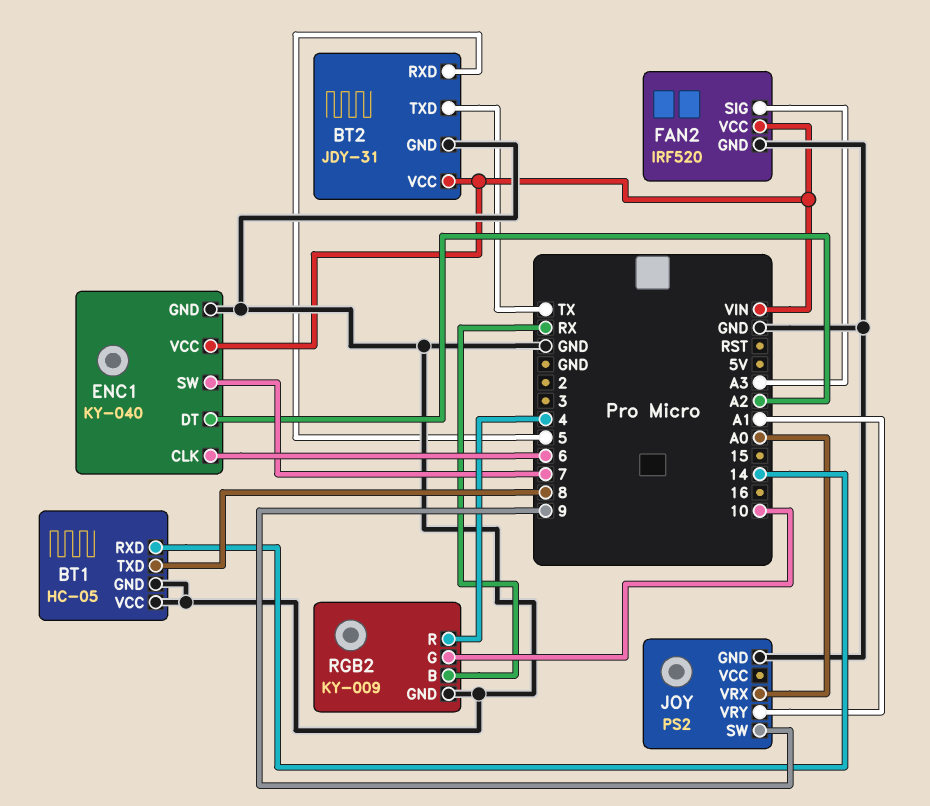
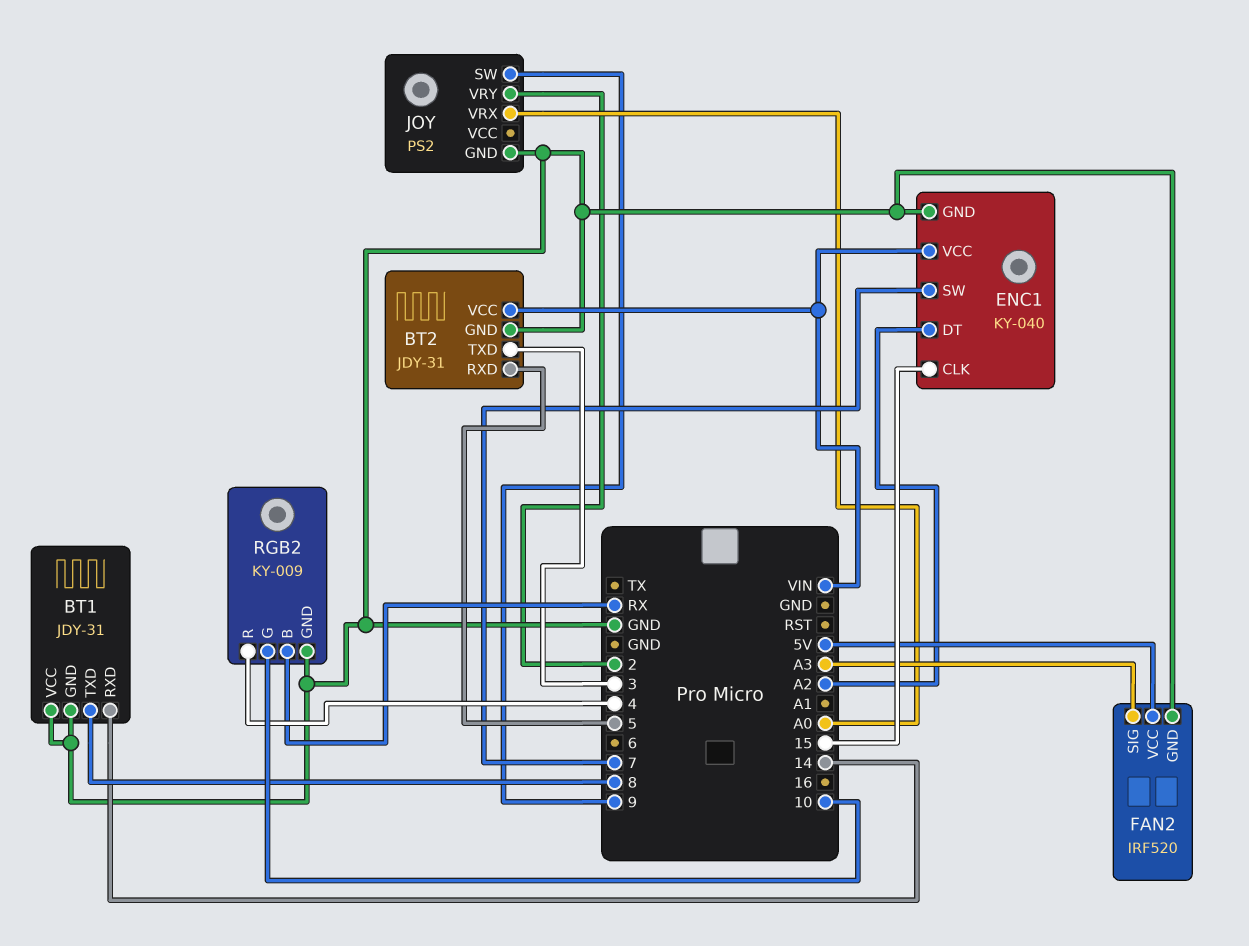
BT1: HC-05 -> JDY-31
BT2 pin TXD: TX -> 3
ENC1 pin CLK: 6 -> 15
FAN2 pin VCC: VIN -> 5V
JOY pin VRY: A1 -> 2

